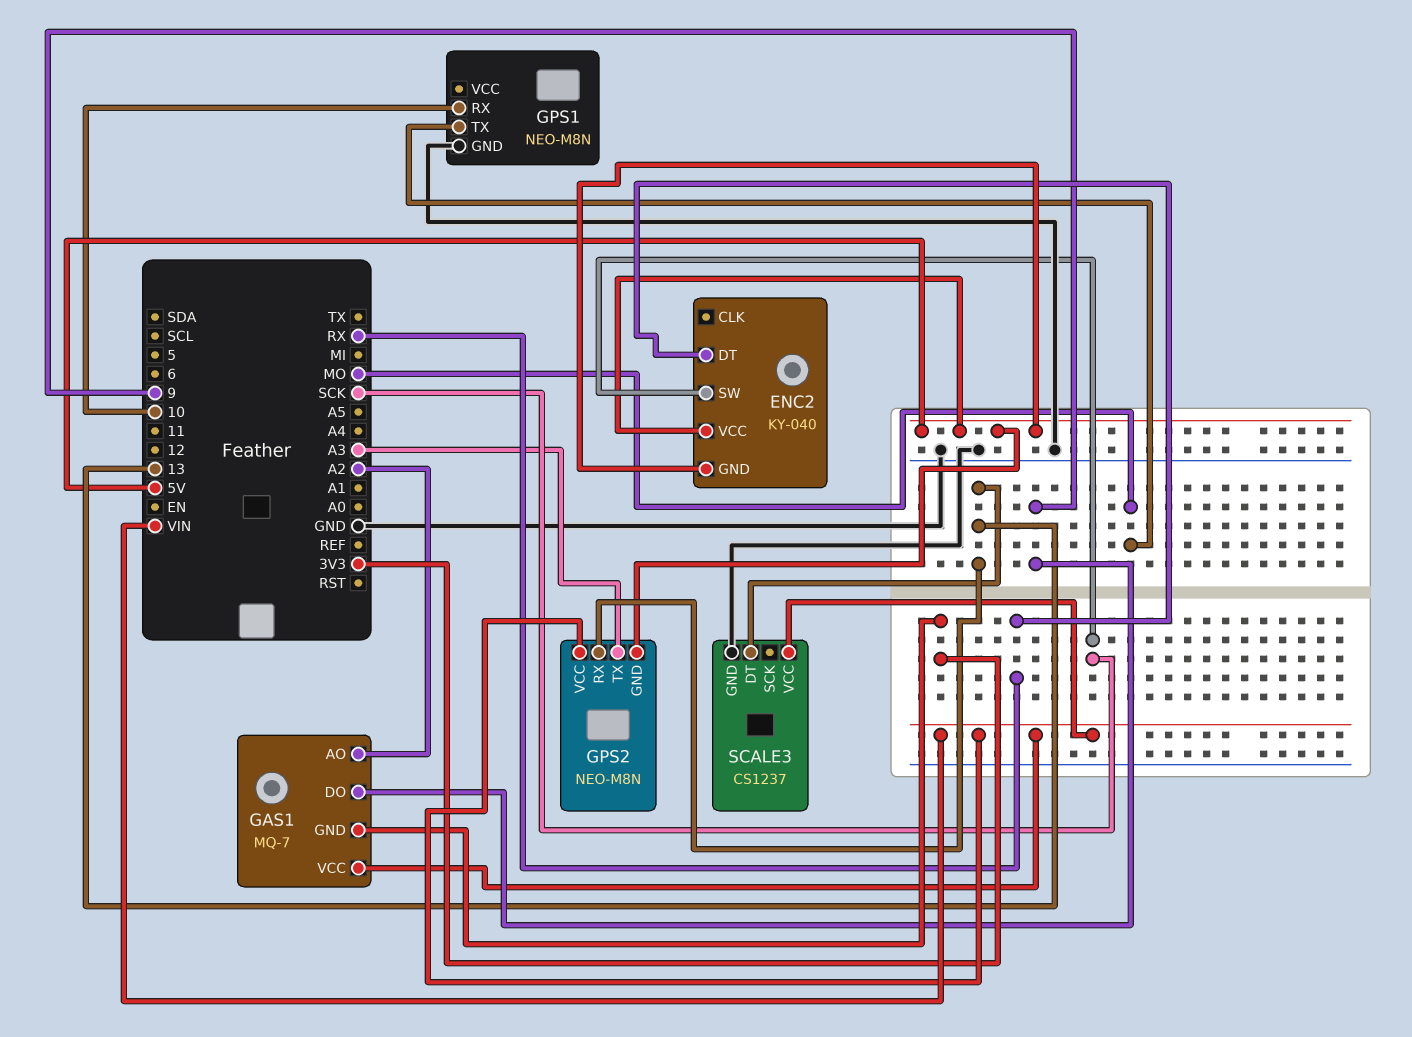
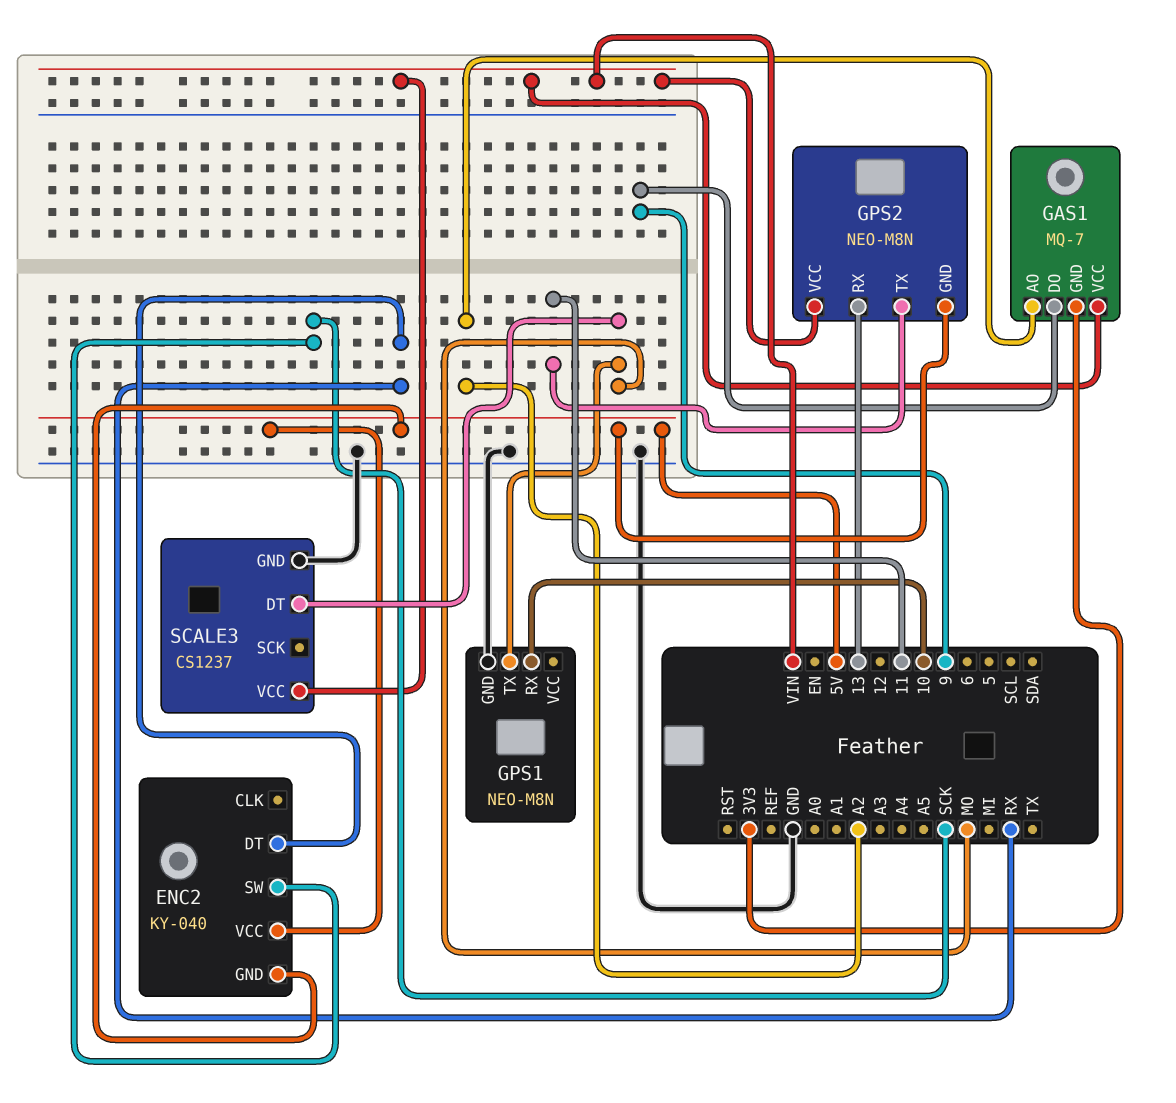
GPS2 pin TX: A3 -> 11
SCALE3 pin DT: 13 -> MO

